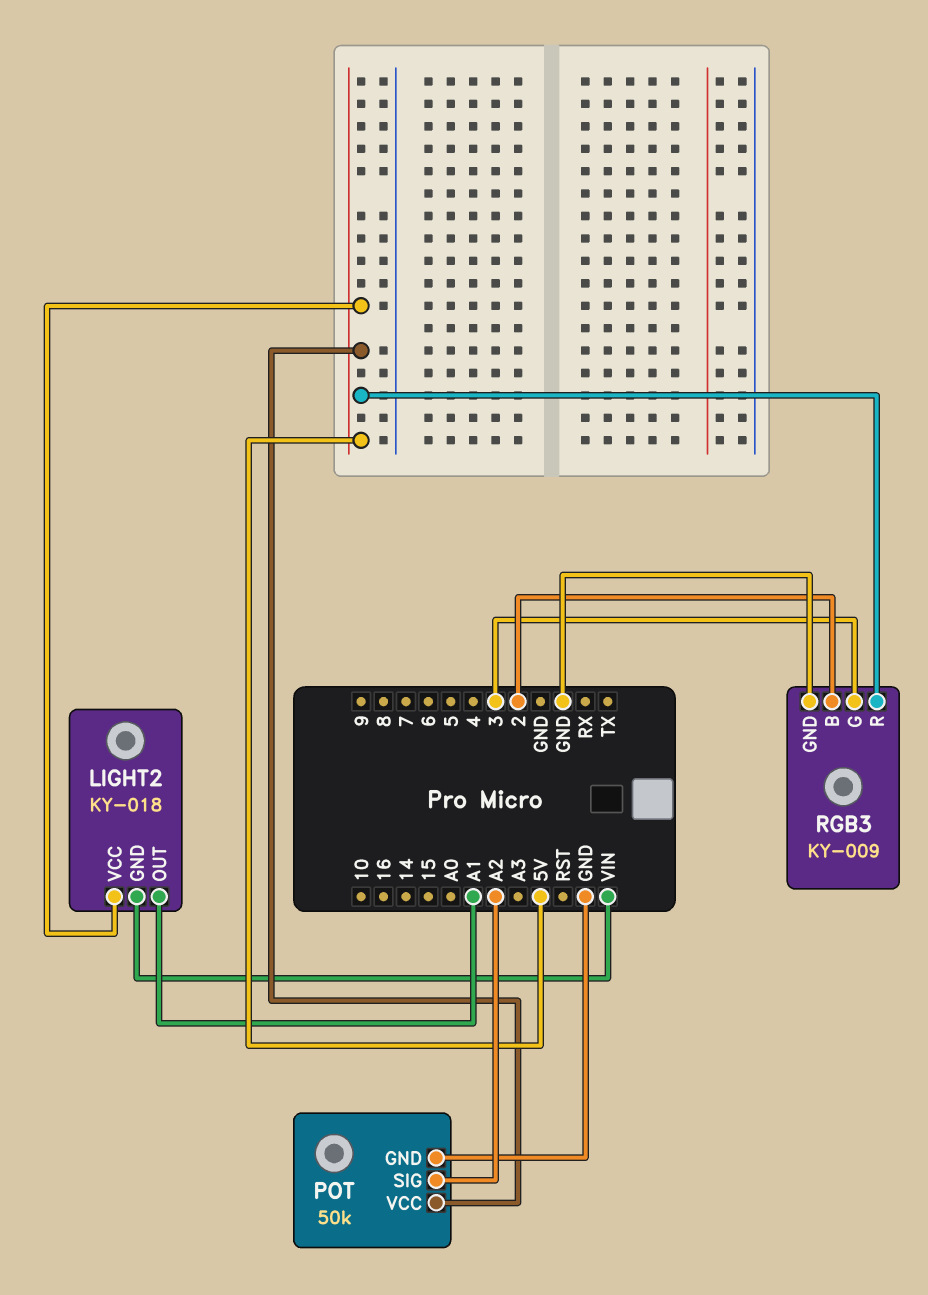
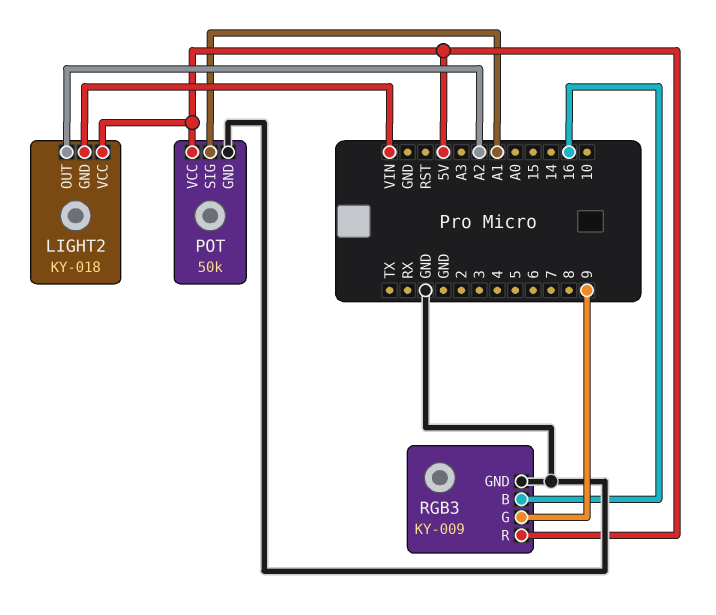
LIGHT2 pin OUT: A1 -> A2
POT pin SIG: A2 -> A1
RGB3 pin B: 2 -> 16
RGB3 pin G: 3 -> 9

